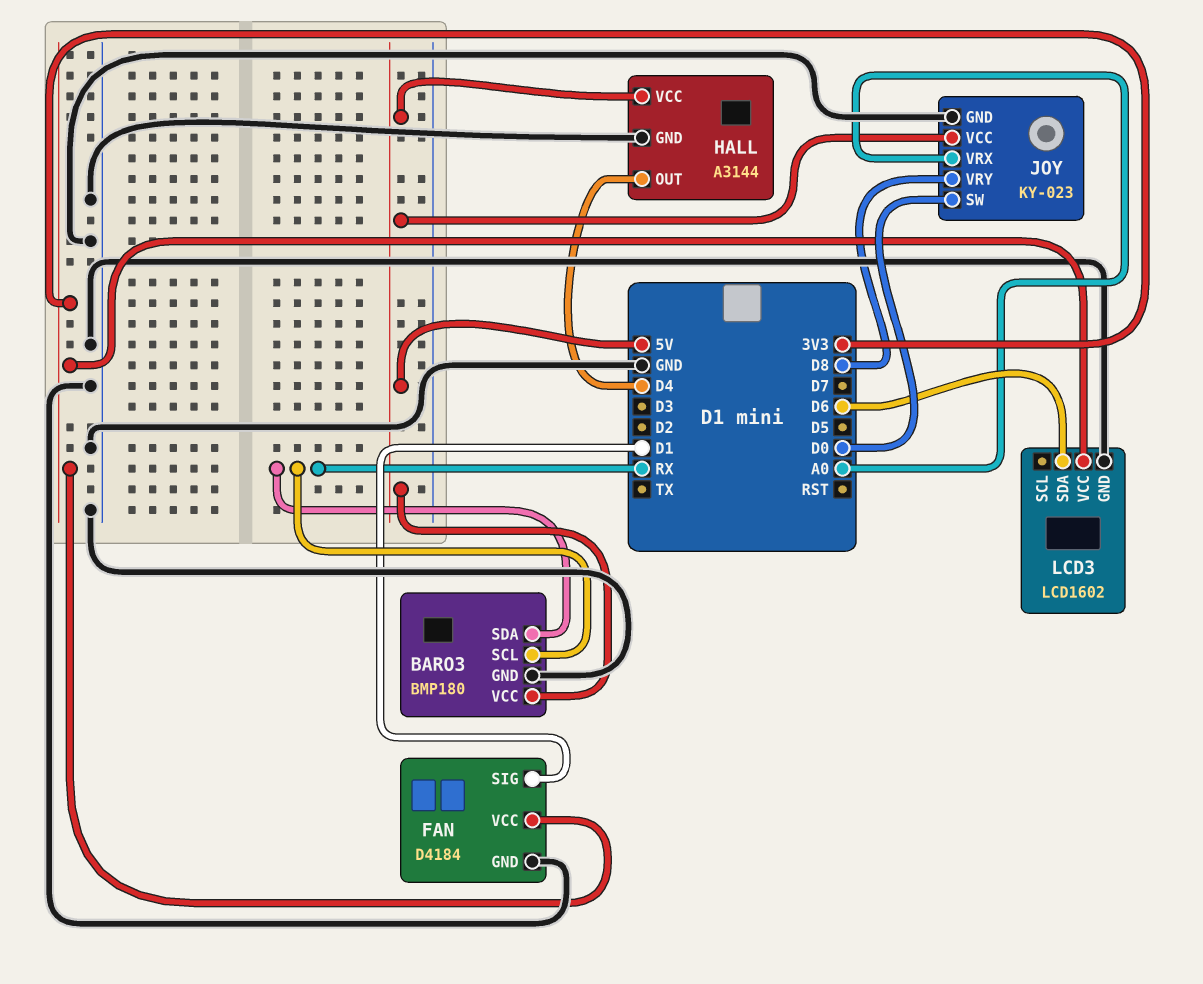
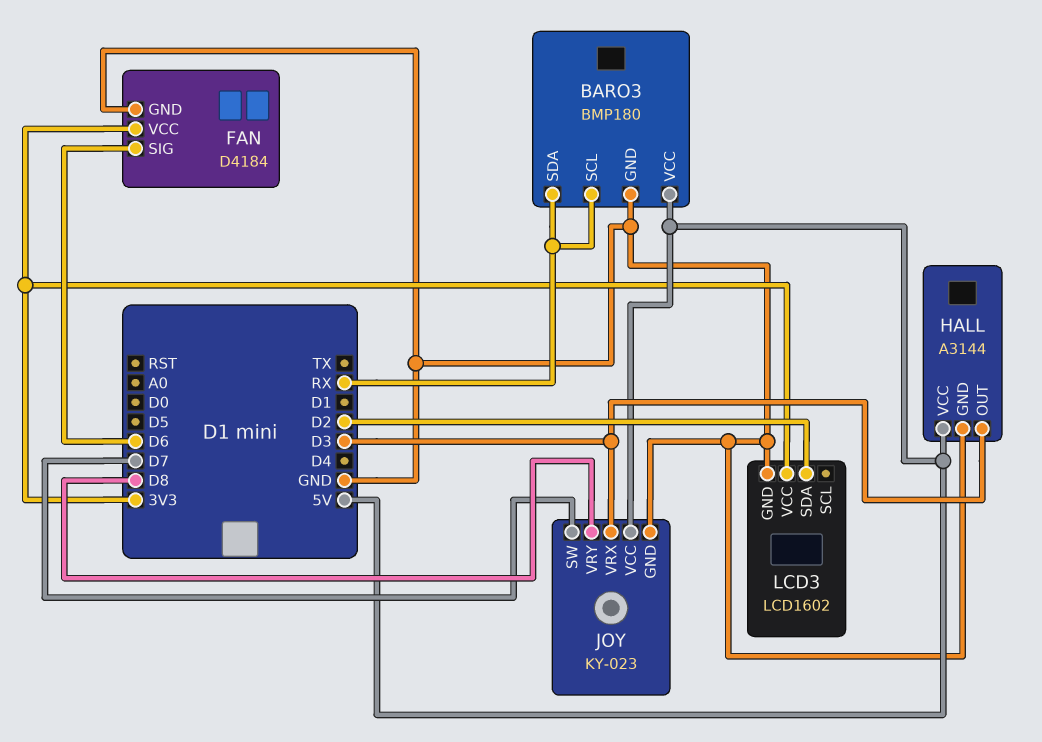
FAN pin SIG: D1 -> D6
HALL pin OUT: D4 -> D3
JOY pin SW: D0 -> D7
JOY pin VRX: A0 -> D3
LCD3 pin SDA: D6 -> D2

